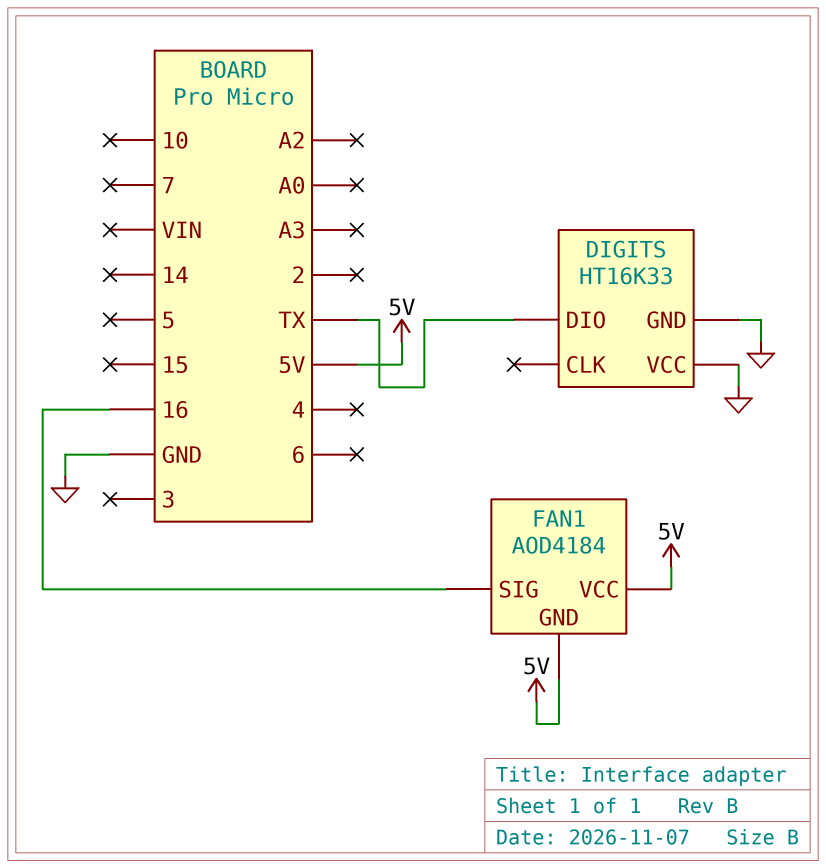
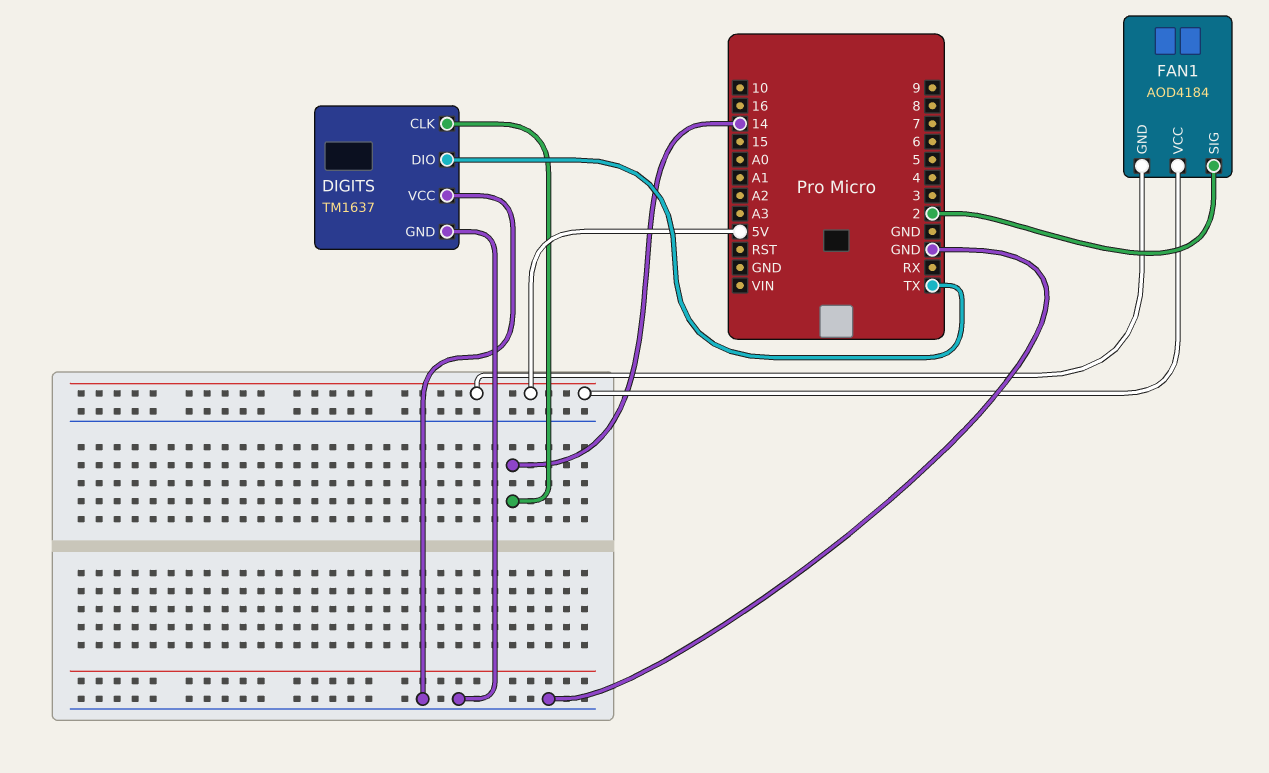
DIGITS: HT16K33 -> TM1637
DIGITS pin CLK: none -> 14
FAN1 pin SIG: 16 -> 2

